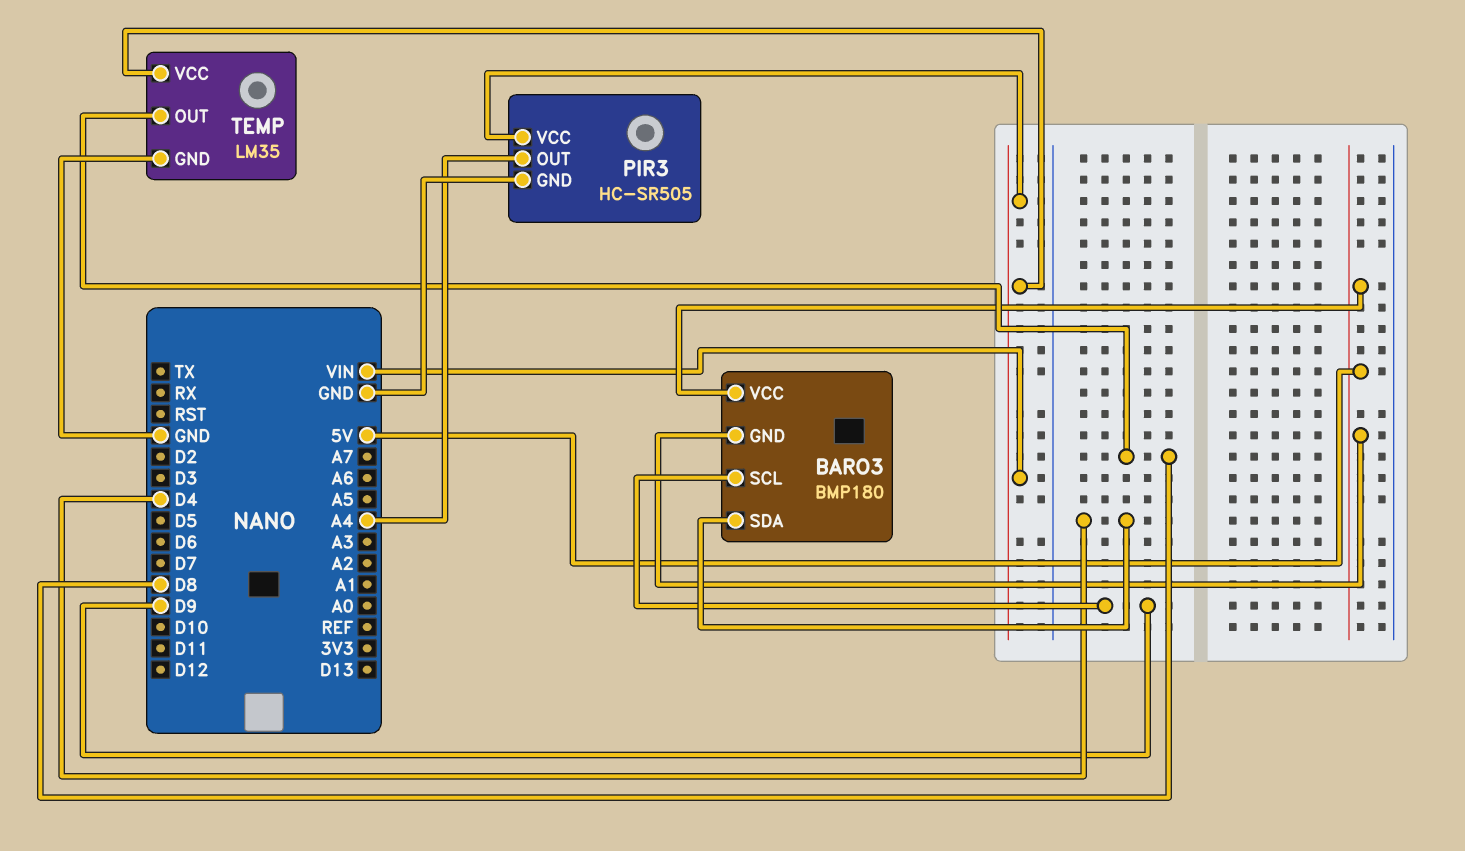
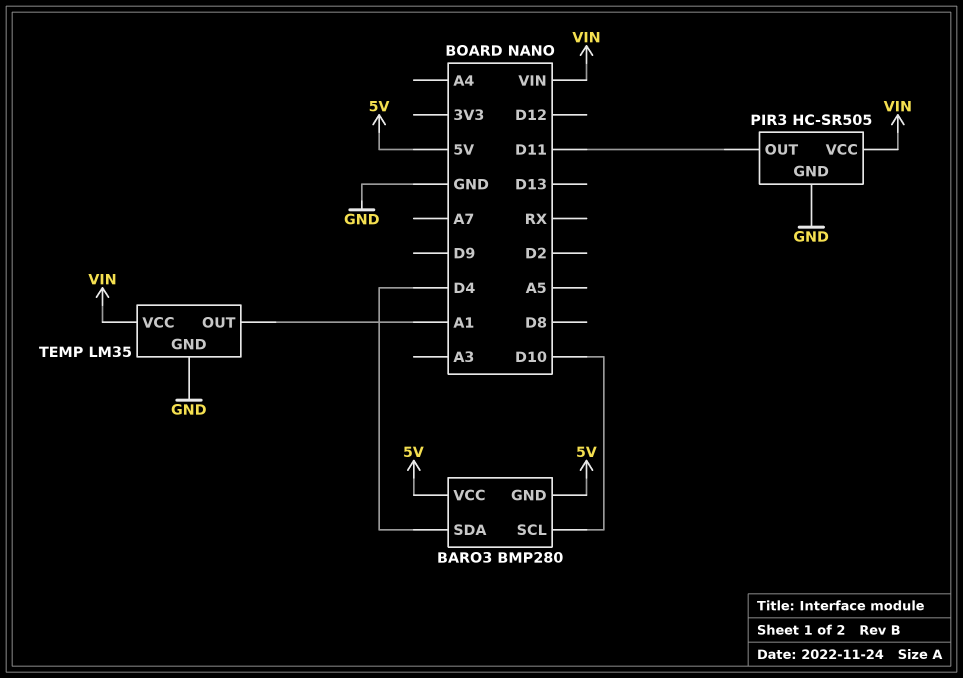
BARO3: BMP180 -> BMP280
BARO3 pin SCL: D9 -> D10
PIR3 pin OUT: A4 -> D11
TEMP pin OUT: D8 -> A1

